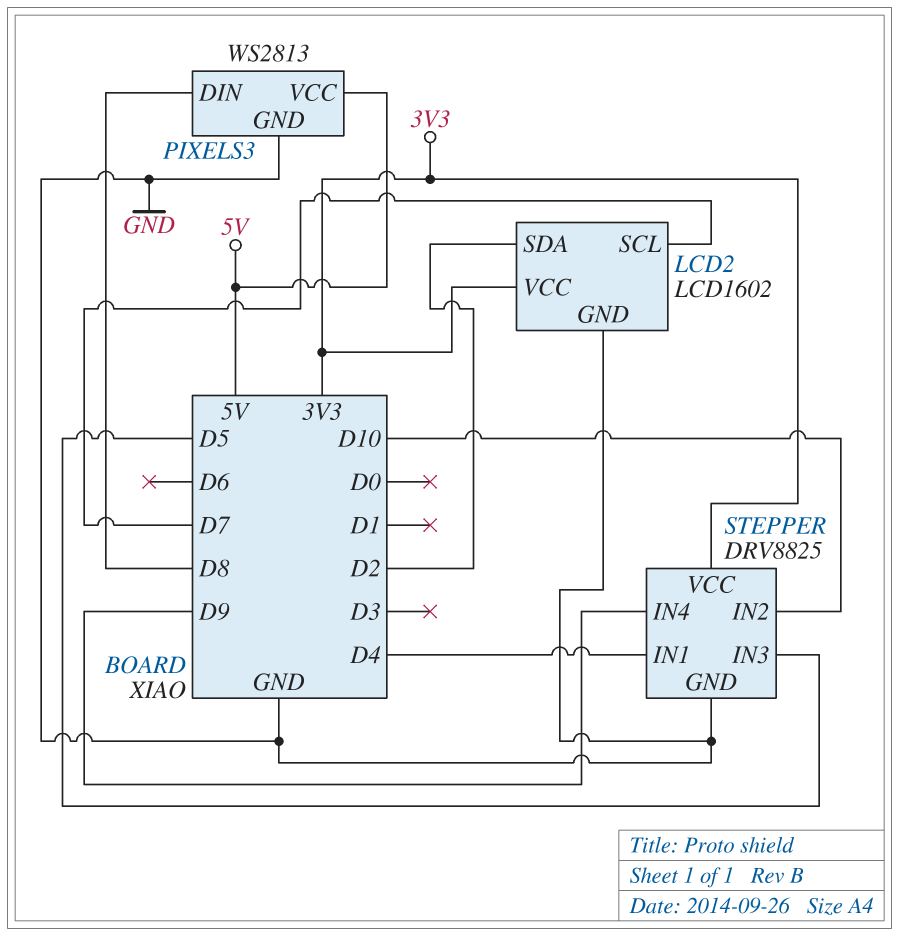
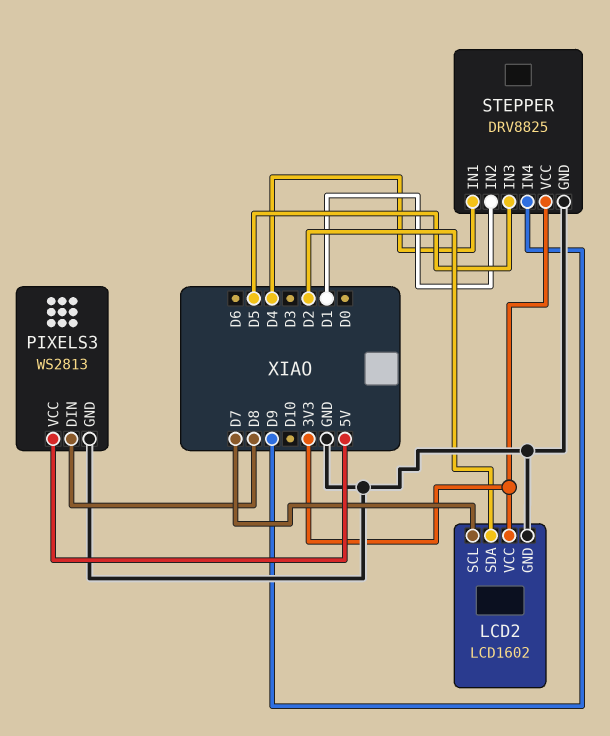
STEPPER pin IN2: D10 -> D1

